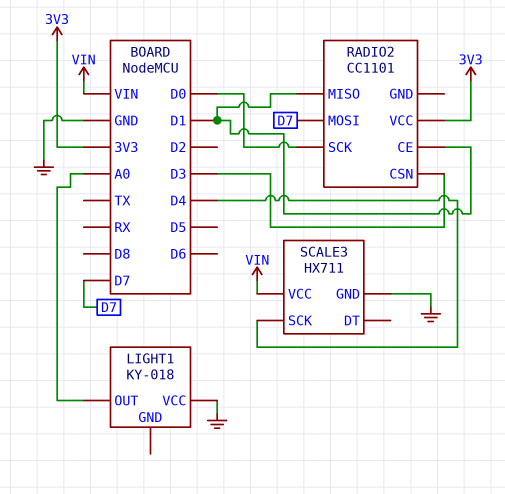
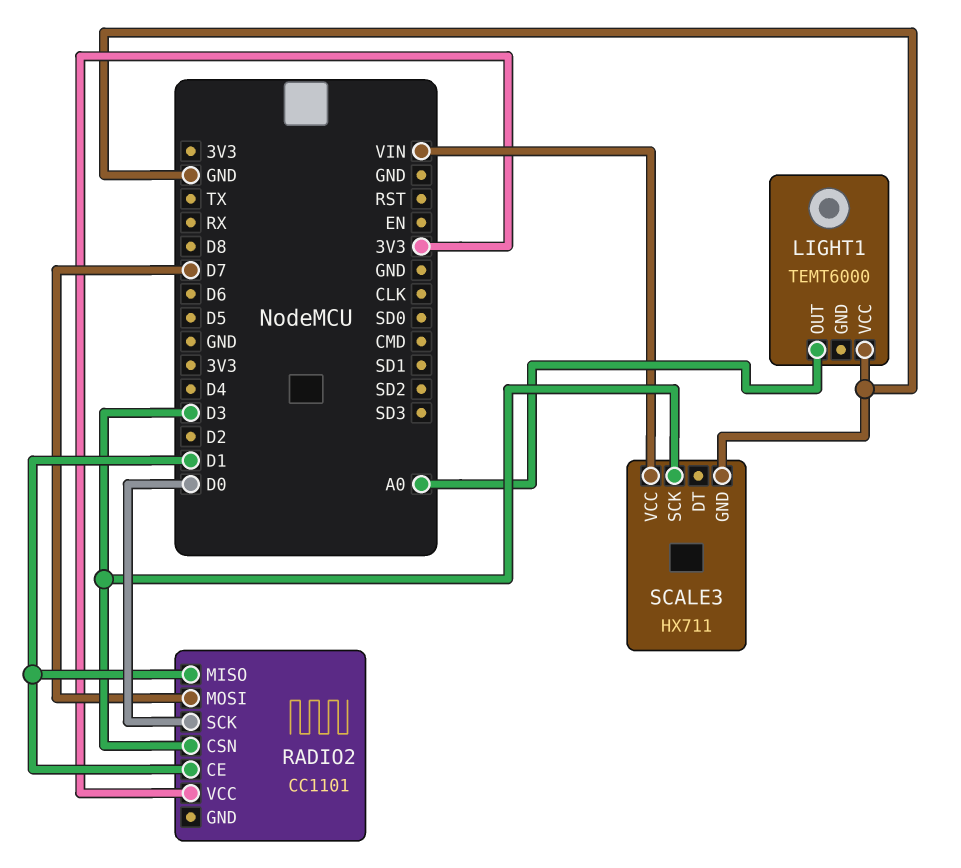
LIGHT1: KY-018 -> TEMT6000
SCALE3 pin SCK: D4 -> D3

